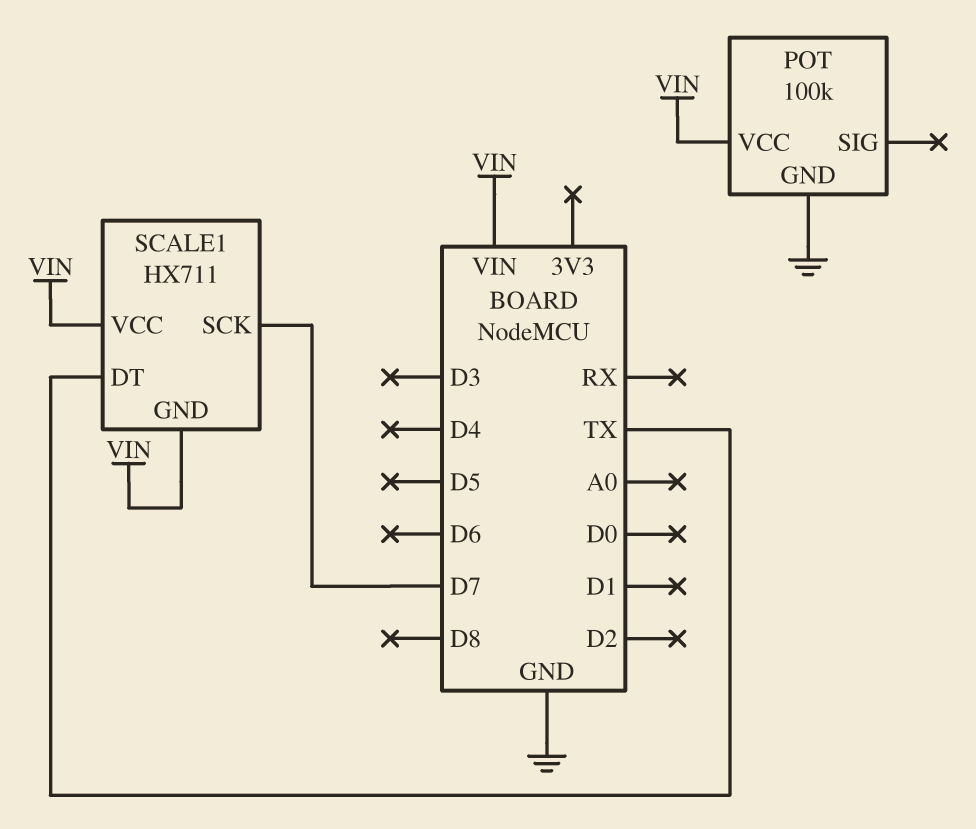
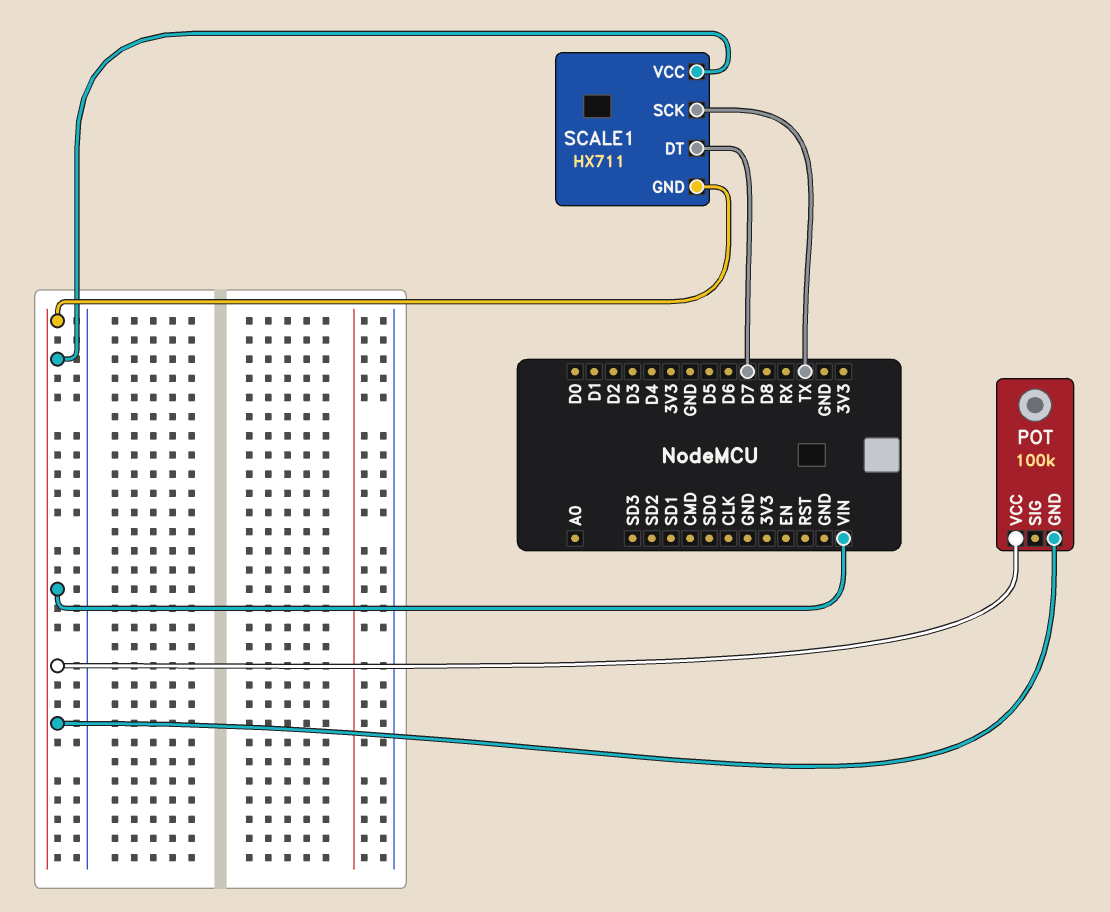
POT pin GND: GND -> VIN
SCALE1 pin DT: TX -> D7
SCALE1 pin SCK: D7 -> TX

